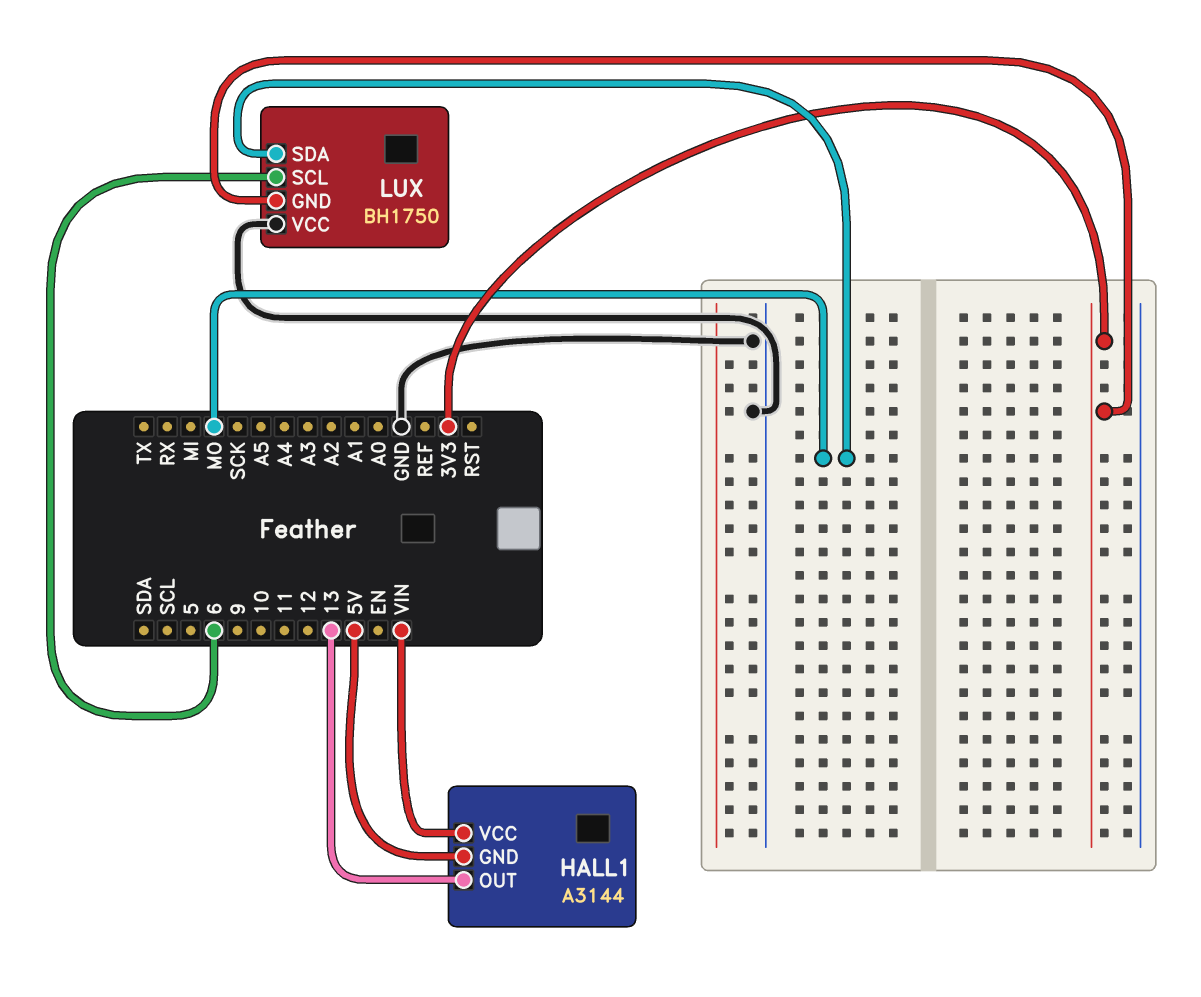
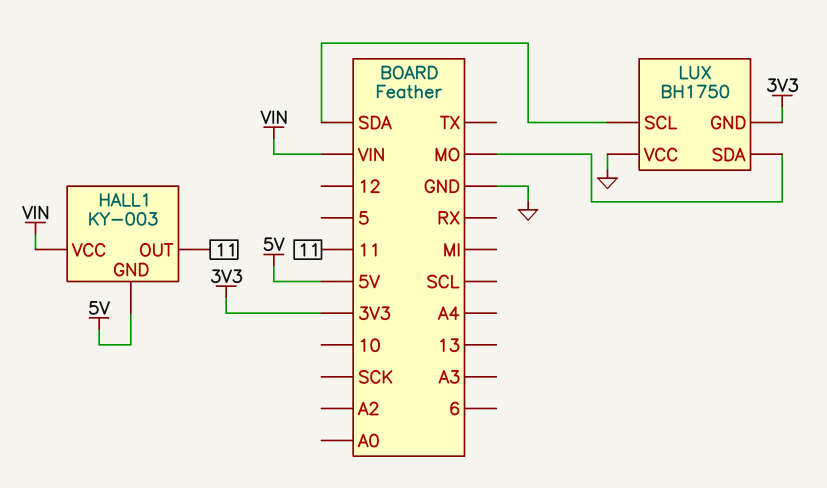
HALL1: A3144 -> KY-003
HALL1 pin OUT: 13 -> 11
LUX pin SCL: 6 -> SDA

